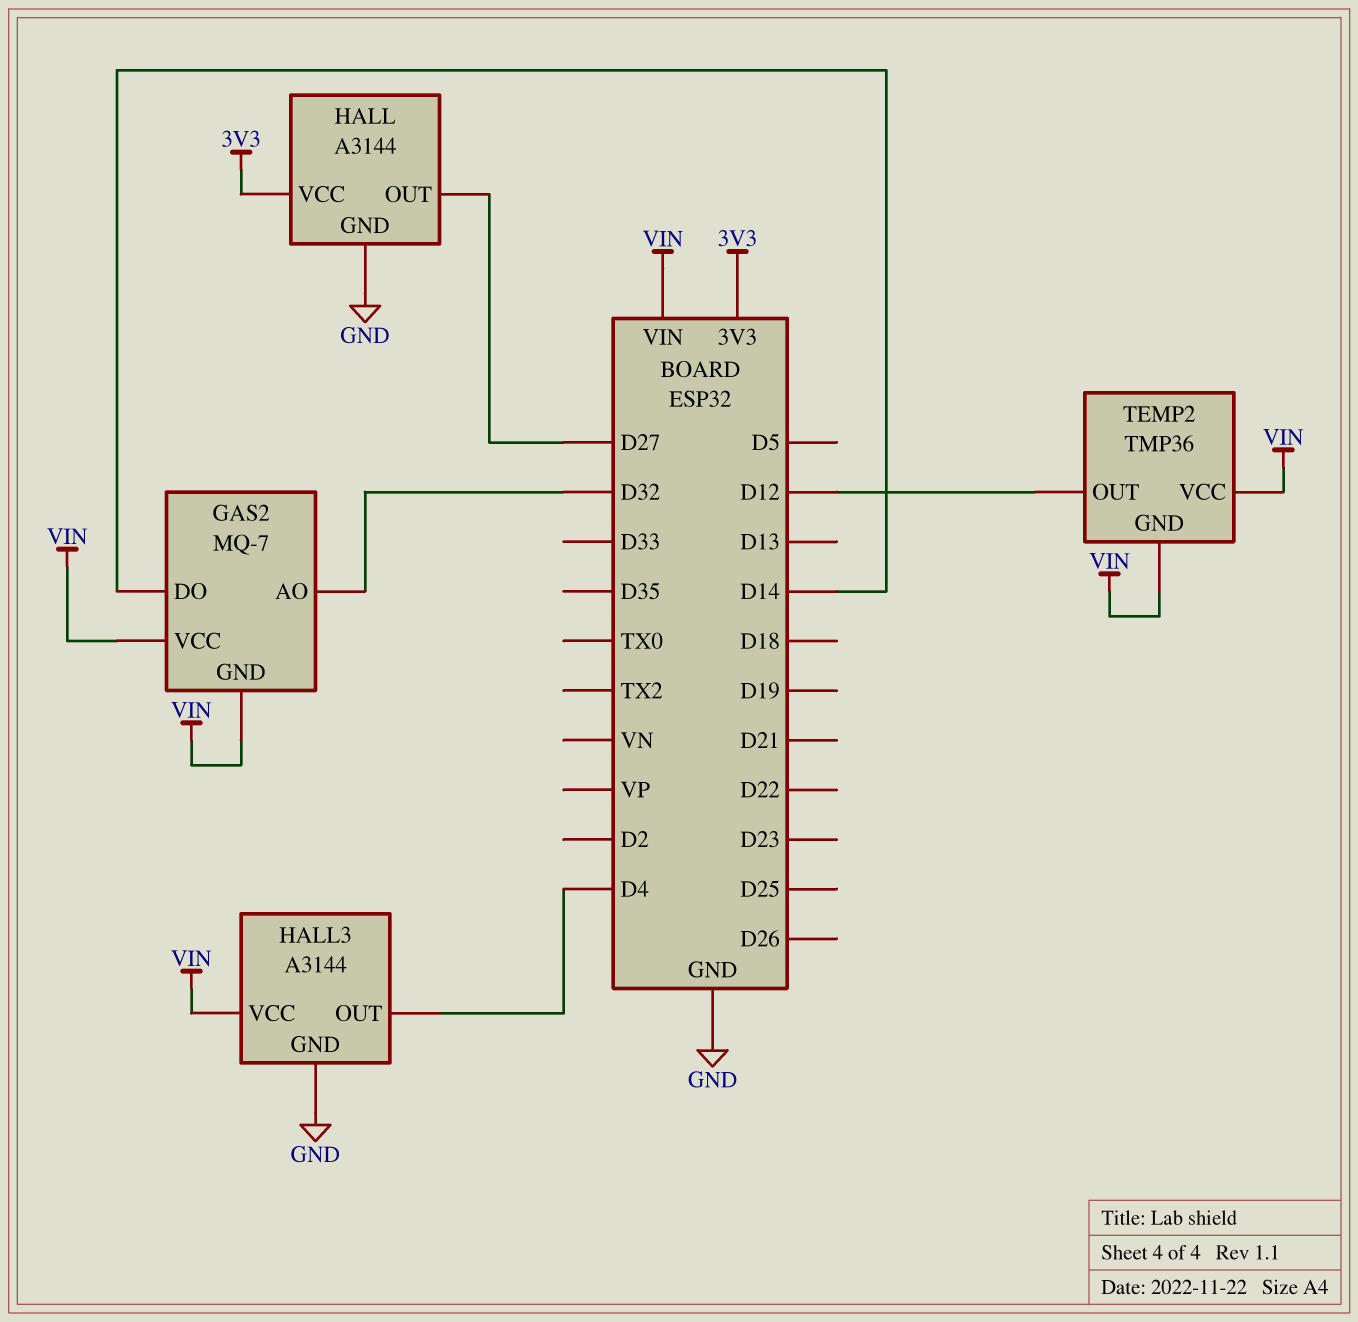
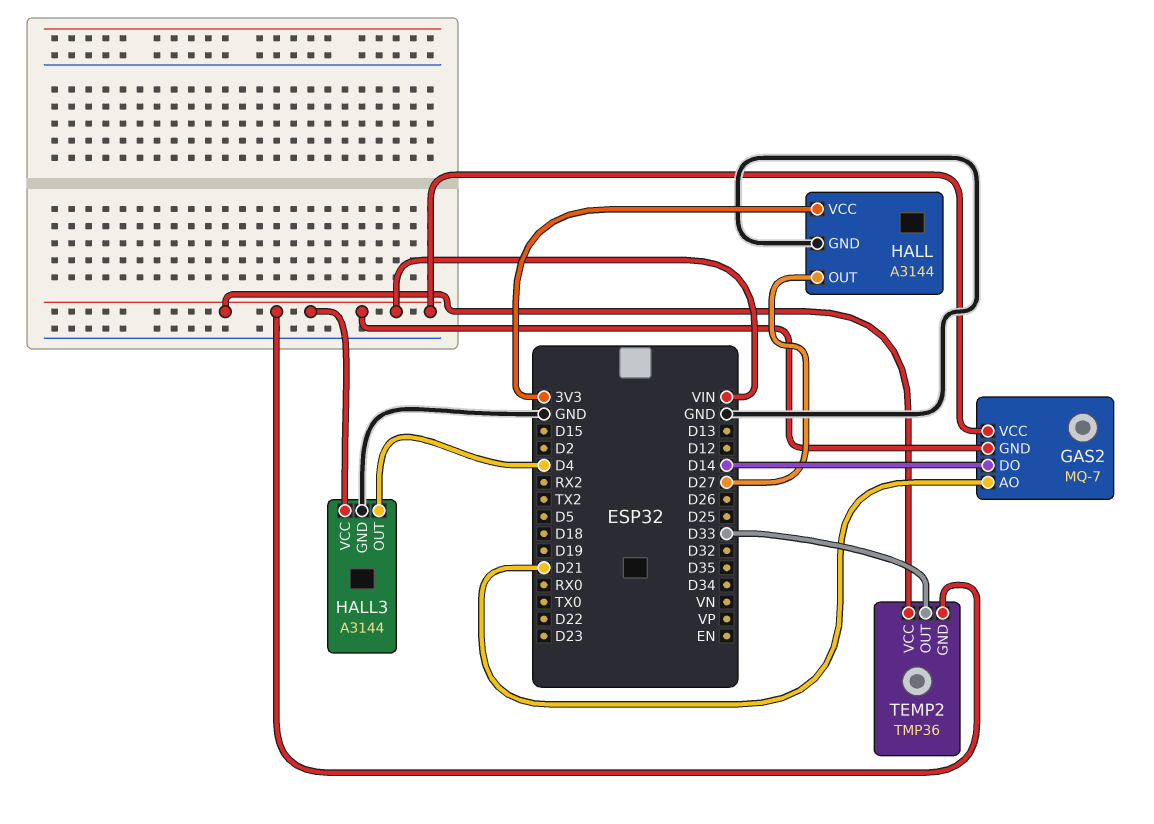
GAS2 pin AO: D32 -> D21
TEMP2 pin OUT: D12 -> D33

